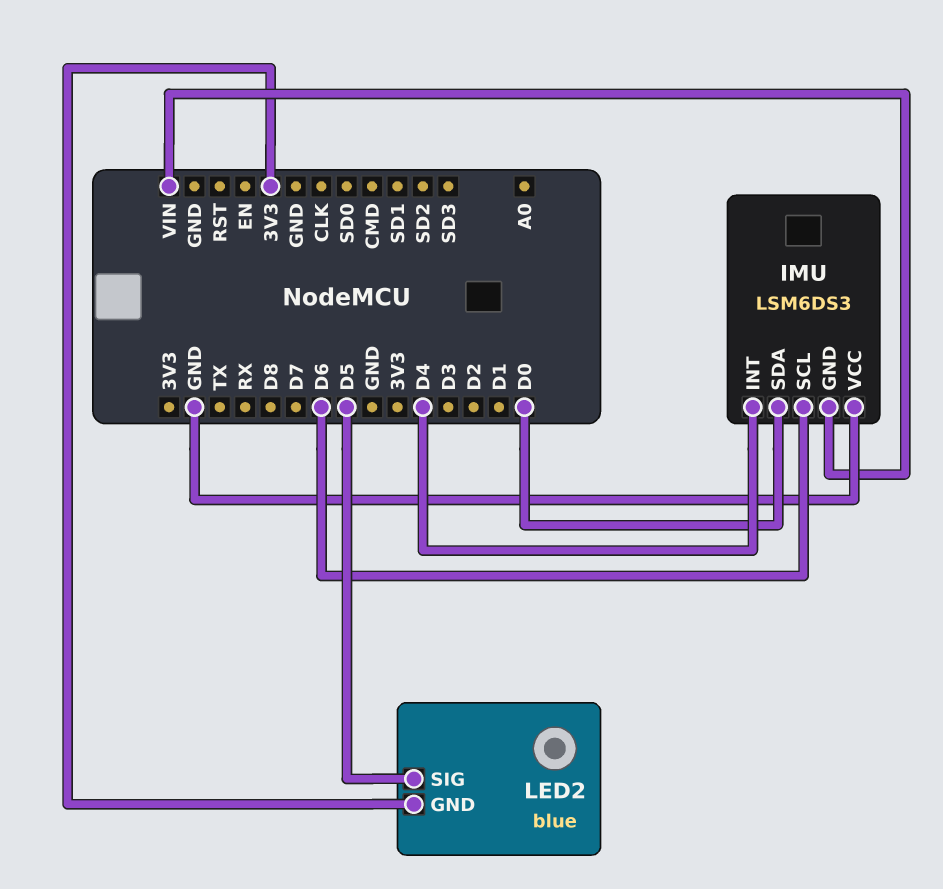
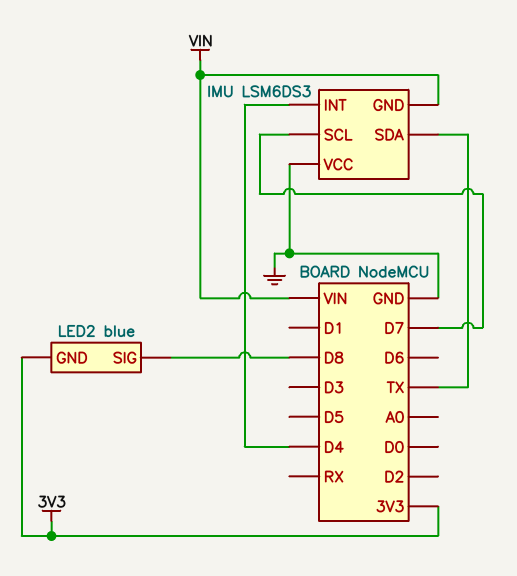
IMU pin SCL: D6 -> D7
IMU pin SDA: D0 -> TX
LED2 pin SIG: D5 -> D8

